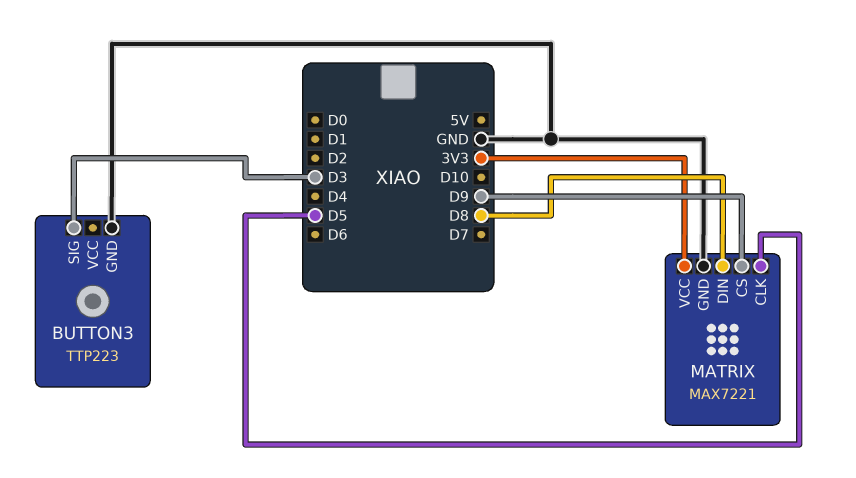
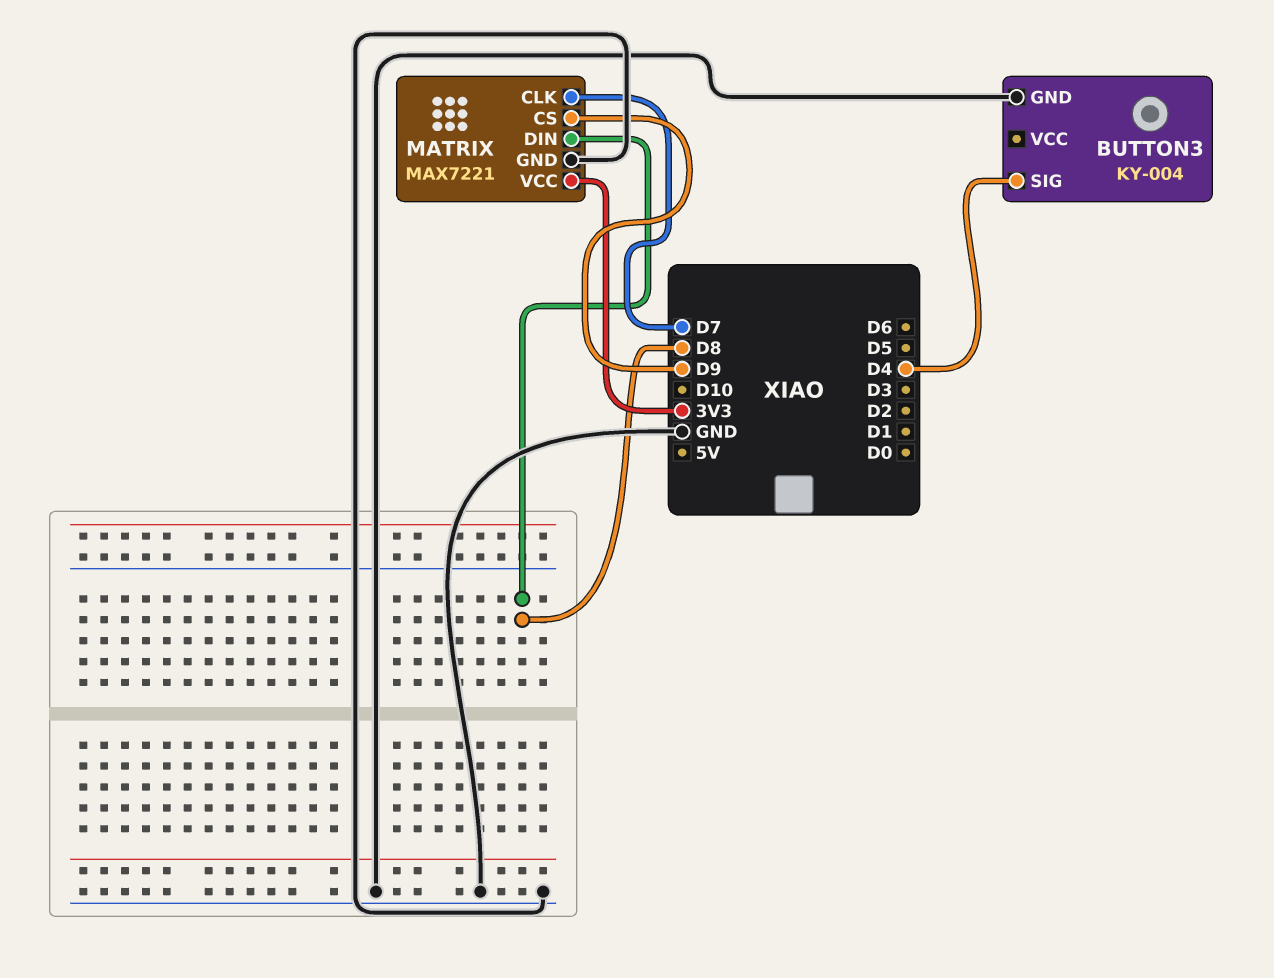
BUTTON3: TTP223 -> KY-004
BUTTON3 pin SIG: D3 -> D4
MATRIX pin CLK: D5 -> D7

